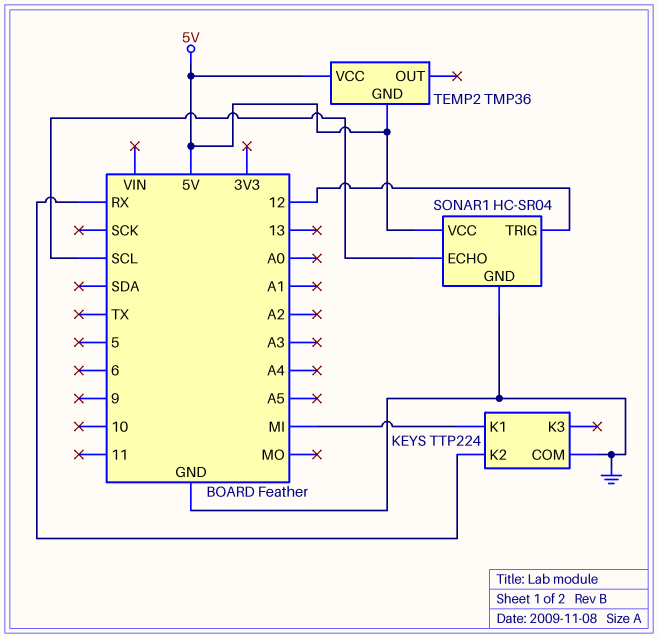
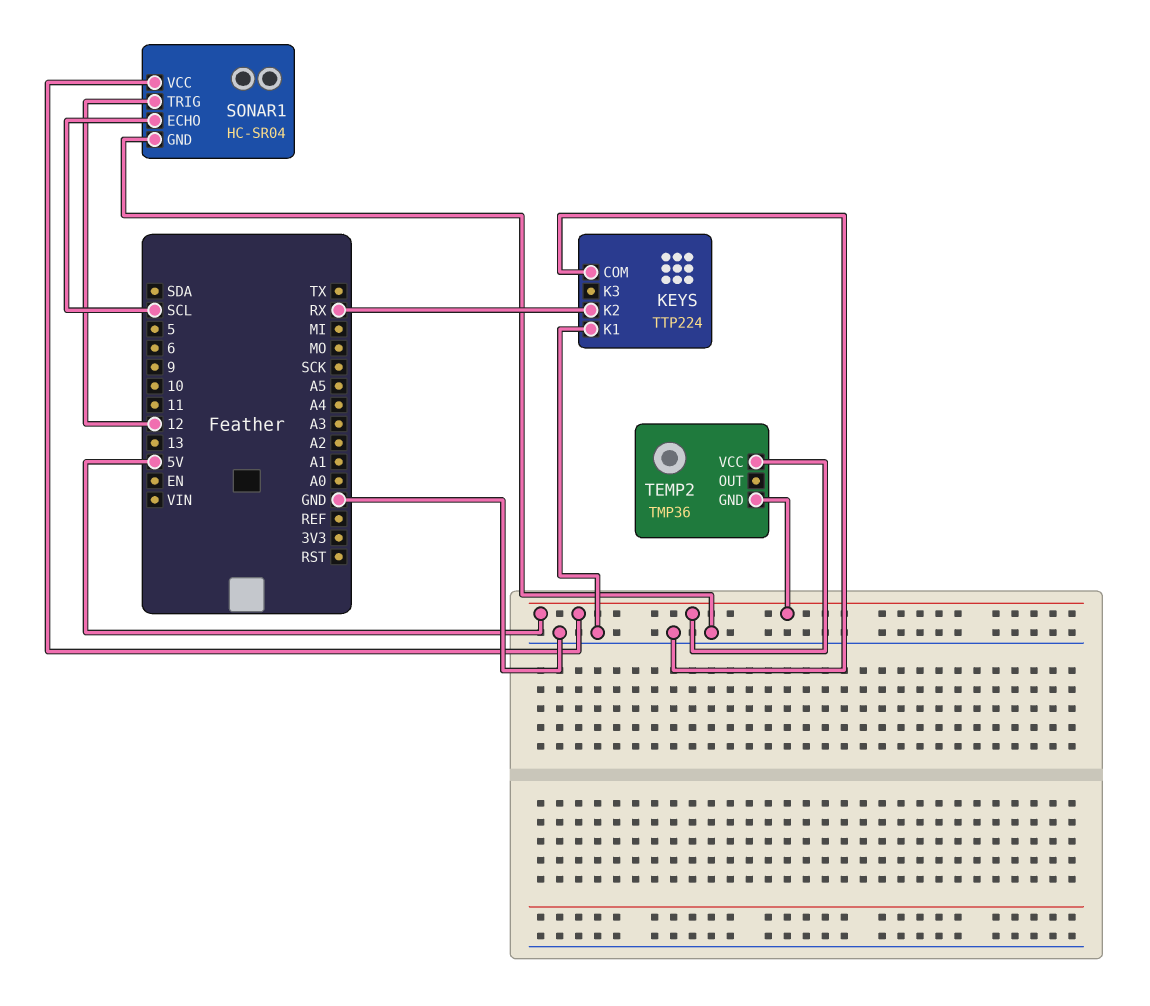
KEYS pin K1: MI -> GND

